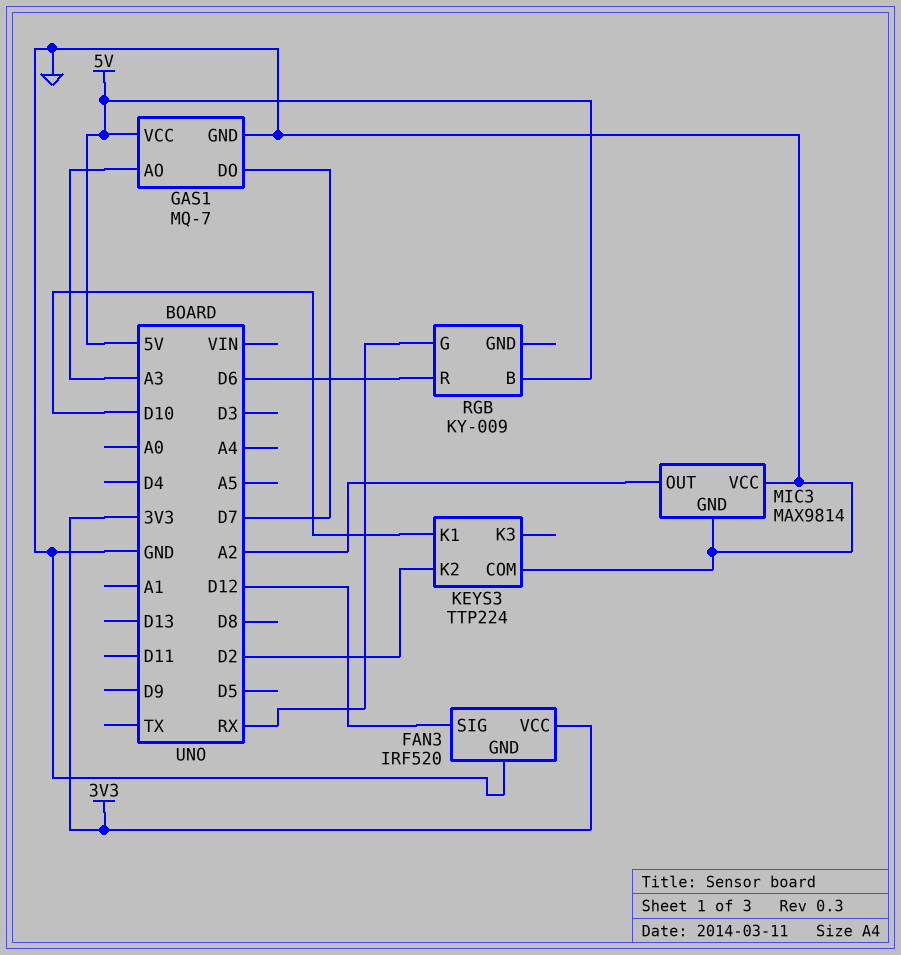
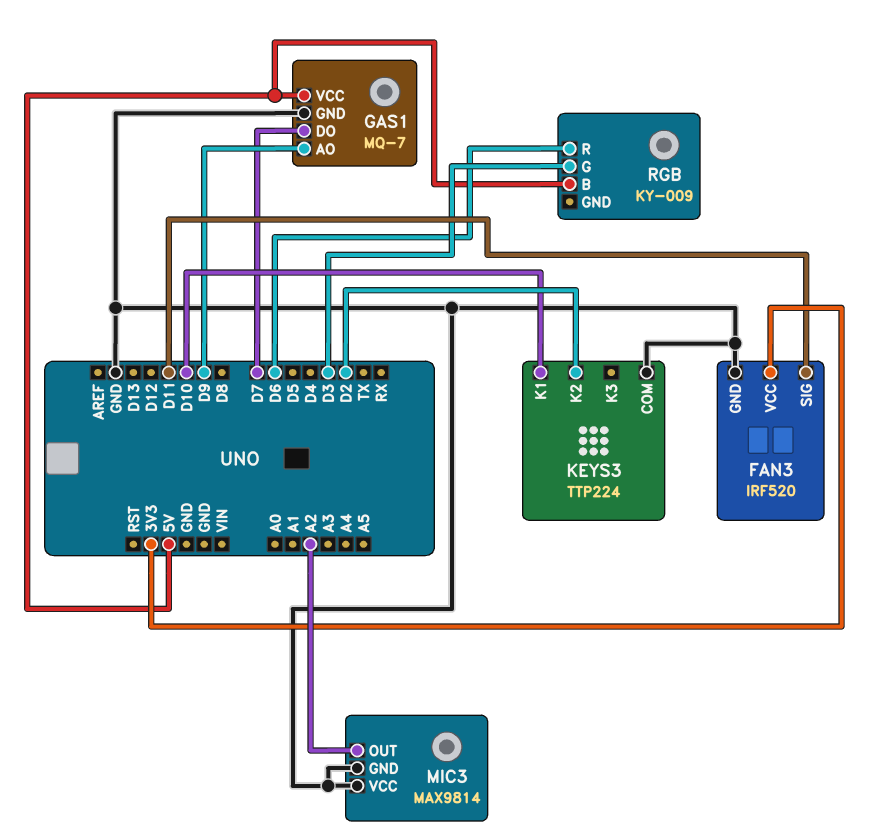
FAN3 pin SIG: D12 -> D11
GAS1 pin AO: A3 -> D9
RGB pin G: RX -> D3

